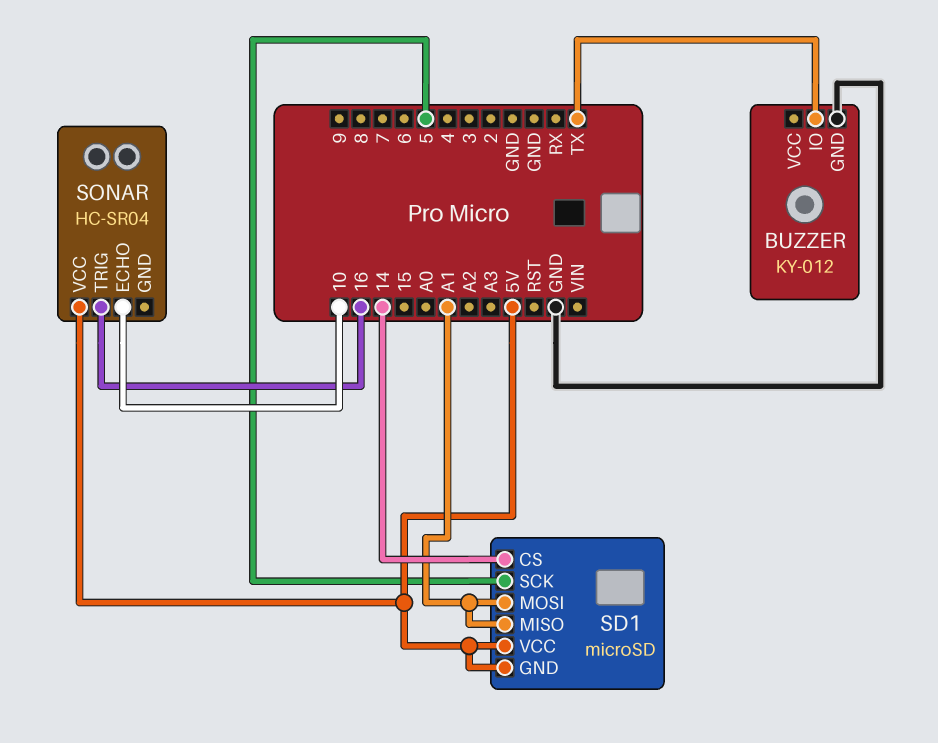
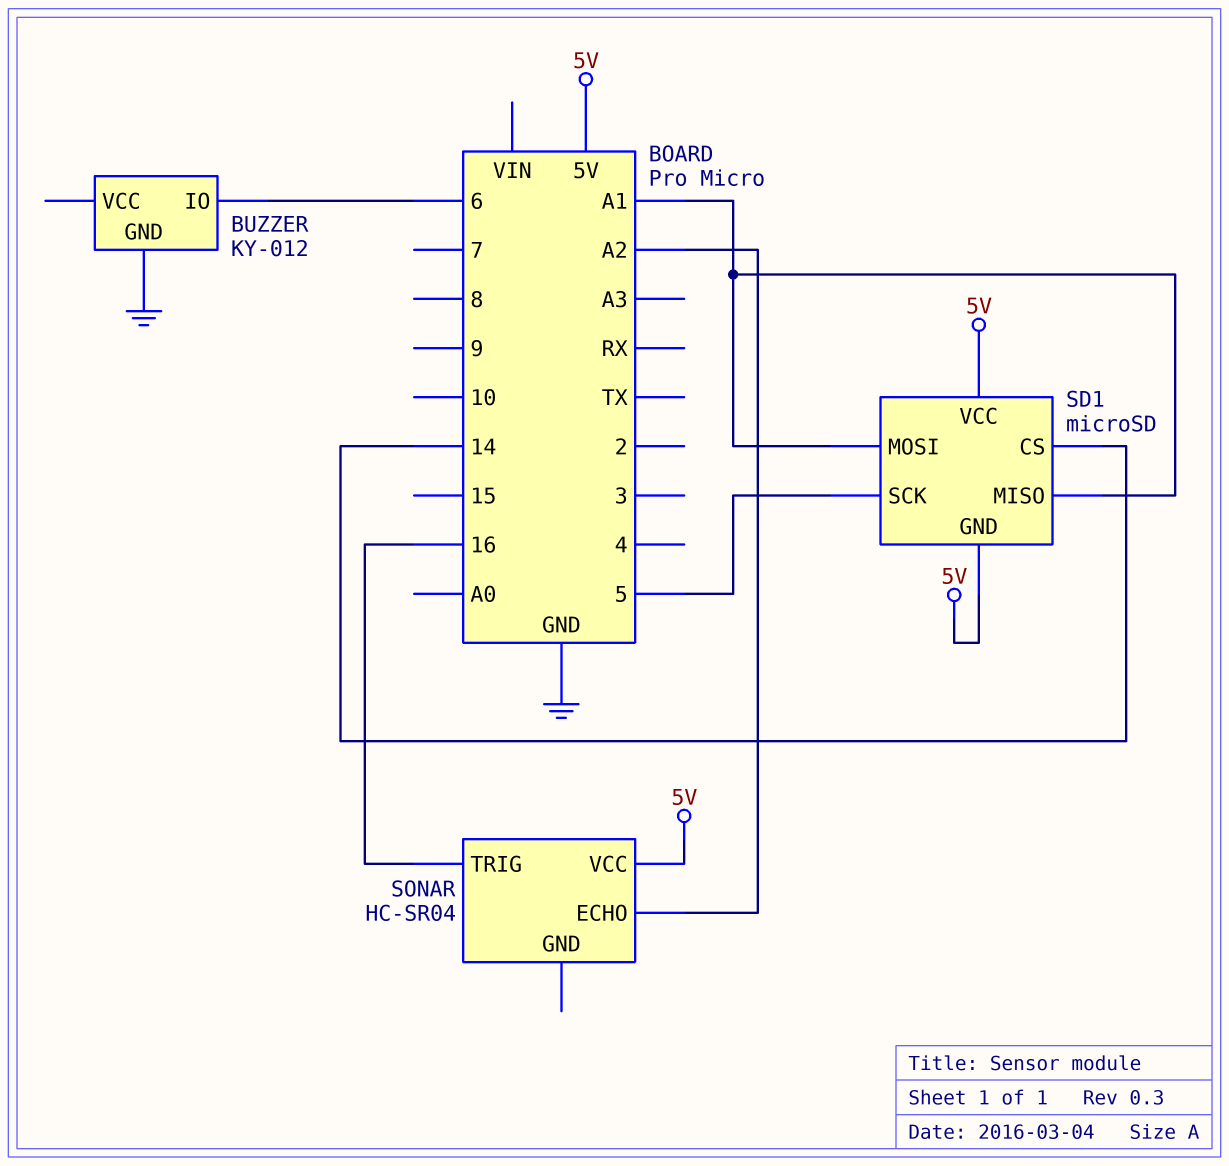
BUZZER pin IO: TX -> 6
SONAR pin ECHO: 10 -> A2

